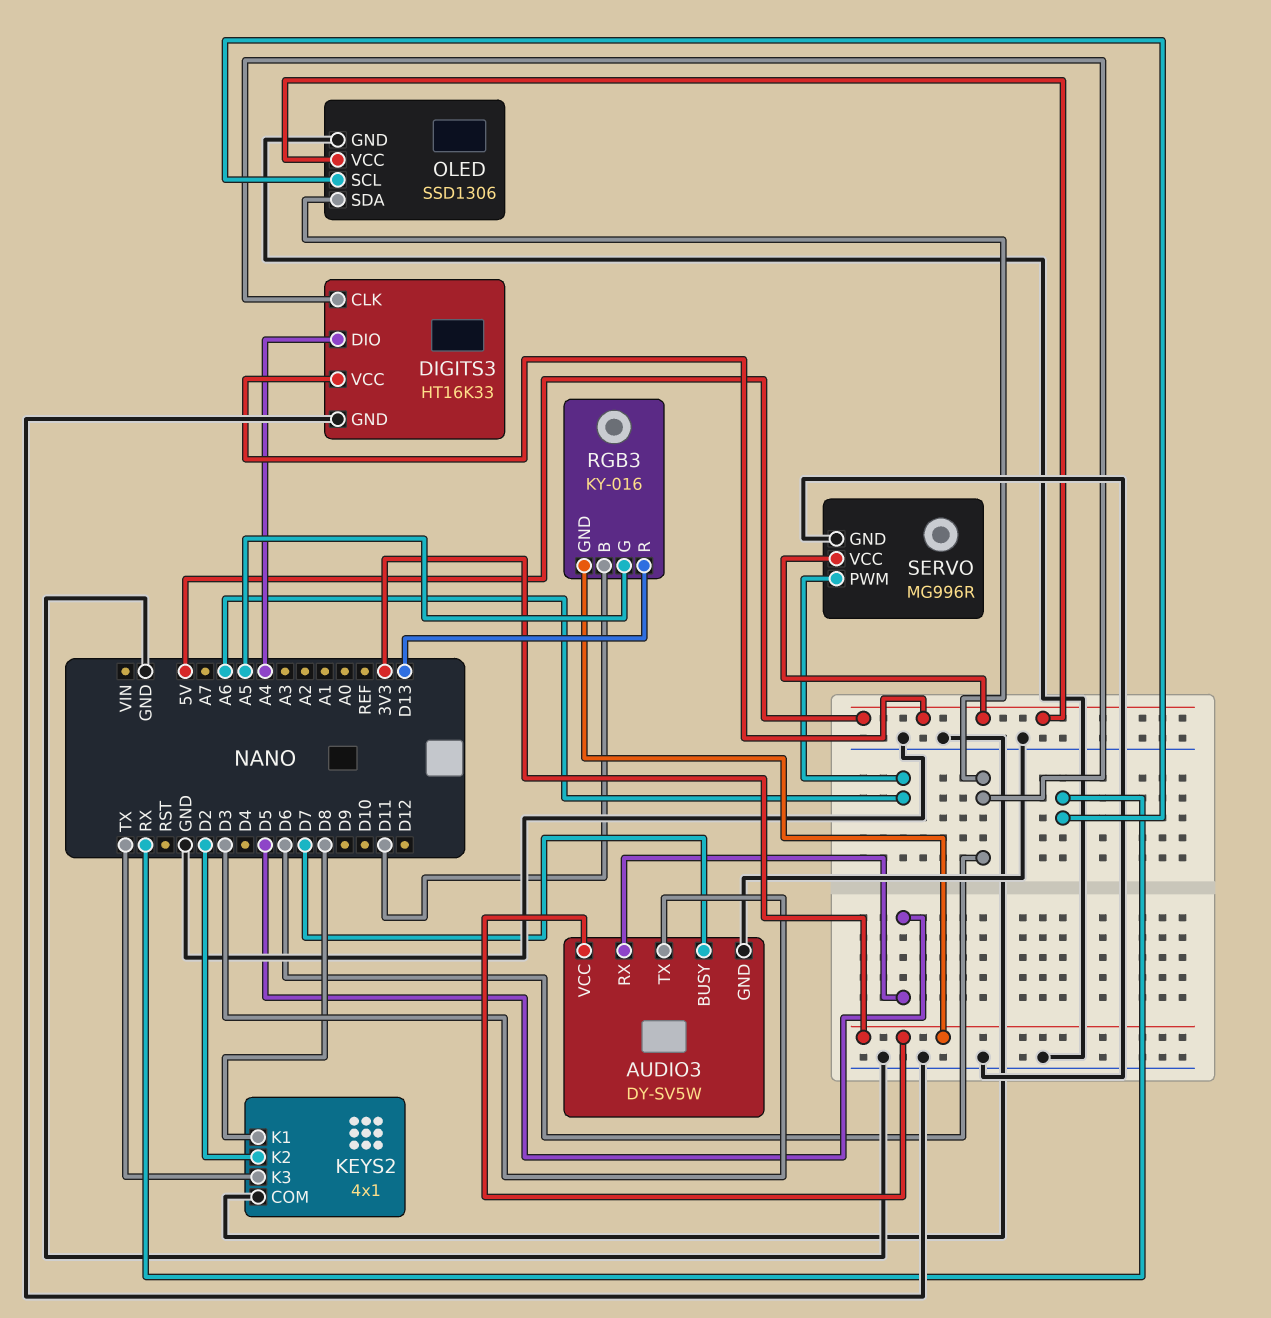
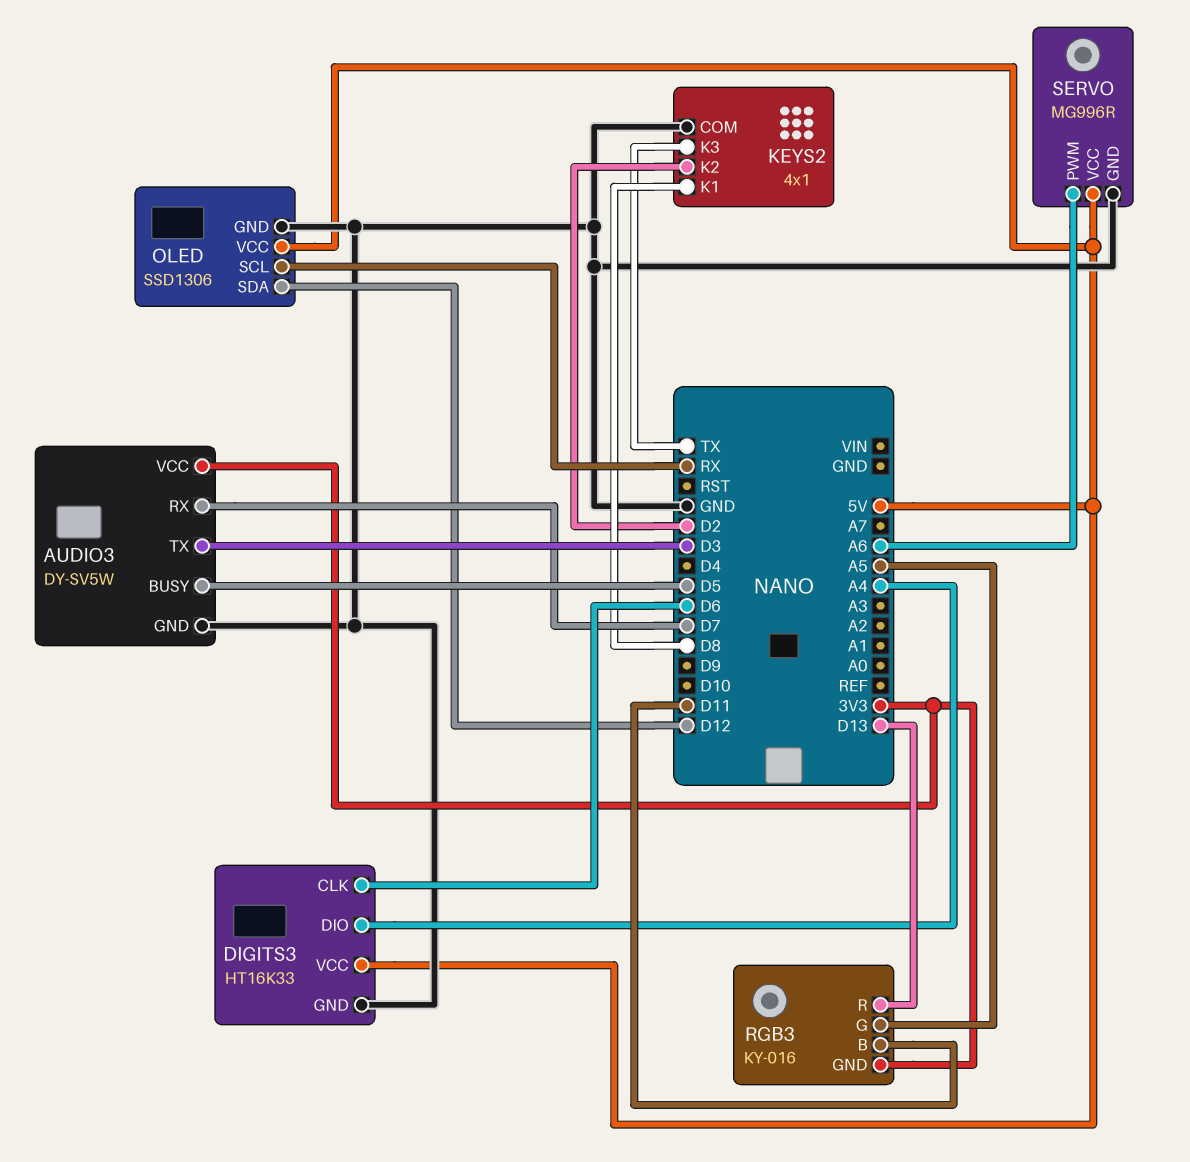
AUDIO3 pin BUSY: D7 -> D5
AUDIO3 pin RX: D5 -> D7
OLED pin SDA: D6 -> D12

